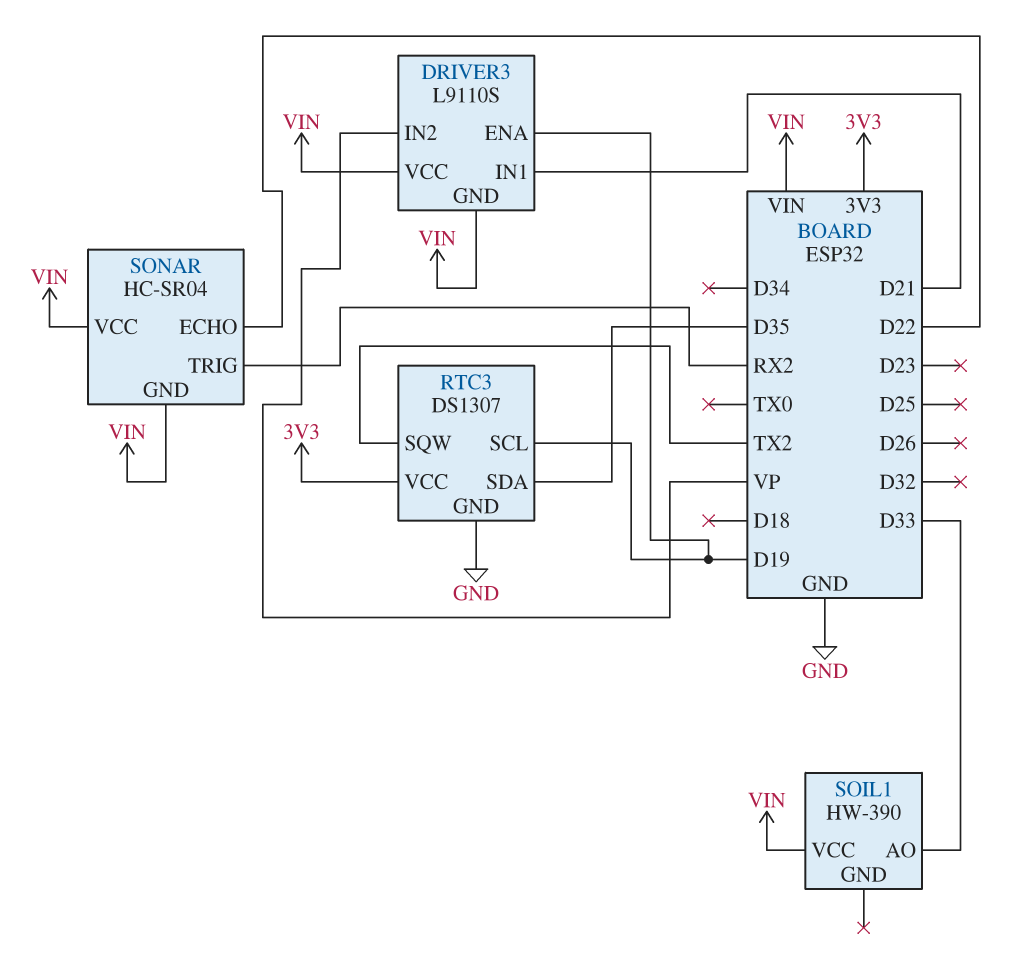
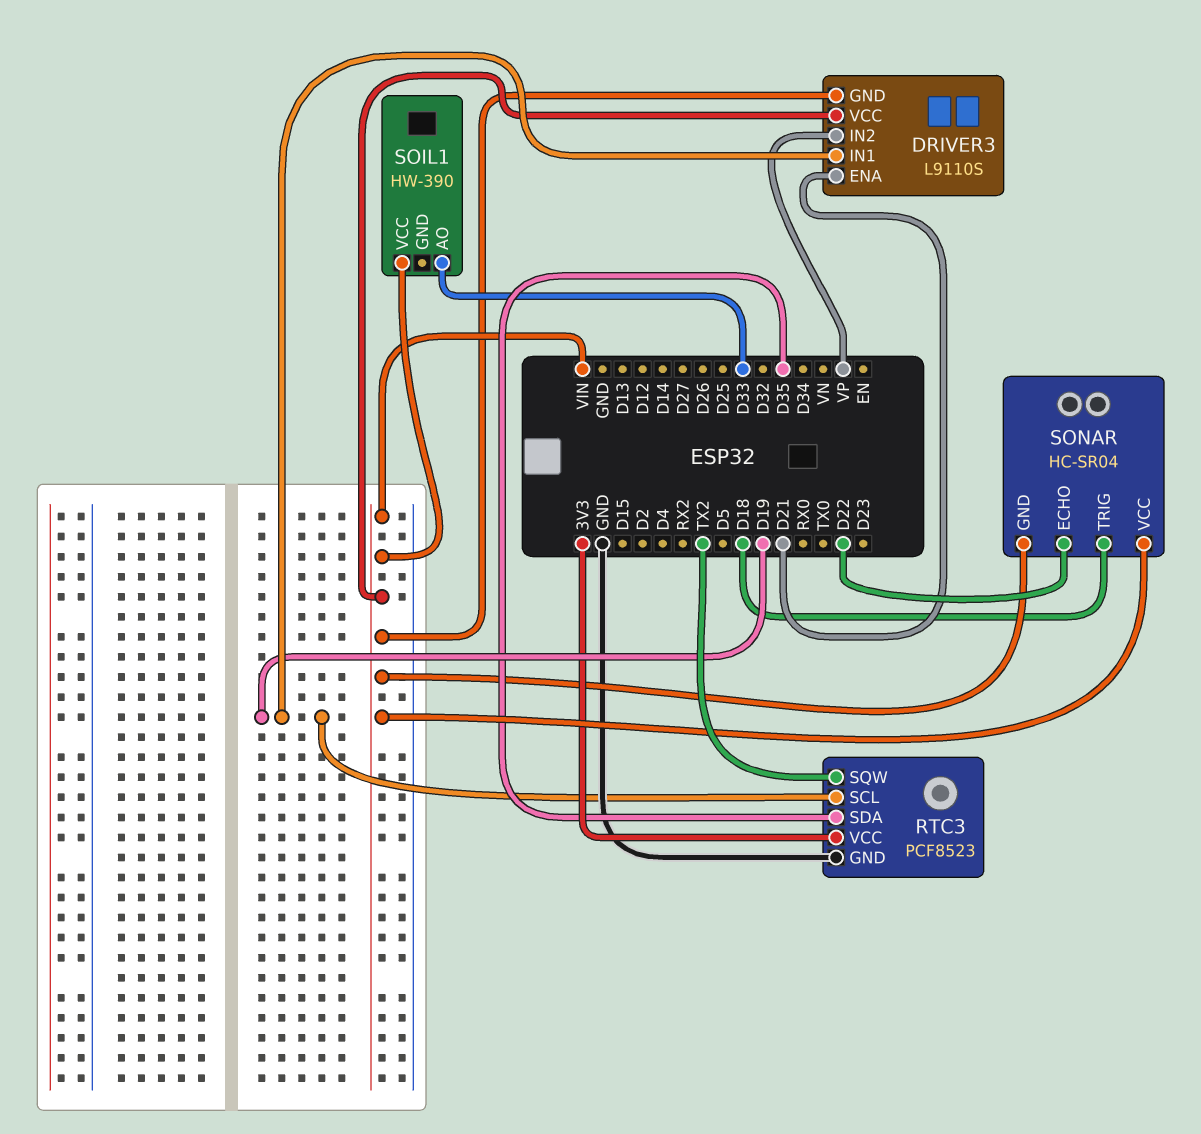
DRIVER3 pin ENA: D19 -> D21
DRIVER3 pin IN1: D21 -> D19
RTC3: DS1307 -> PCF8523
SONAR pin TRIG: RX2 -> D18

